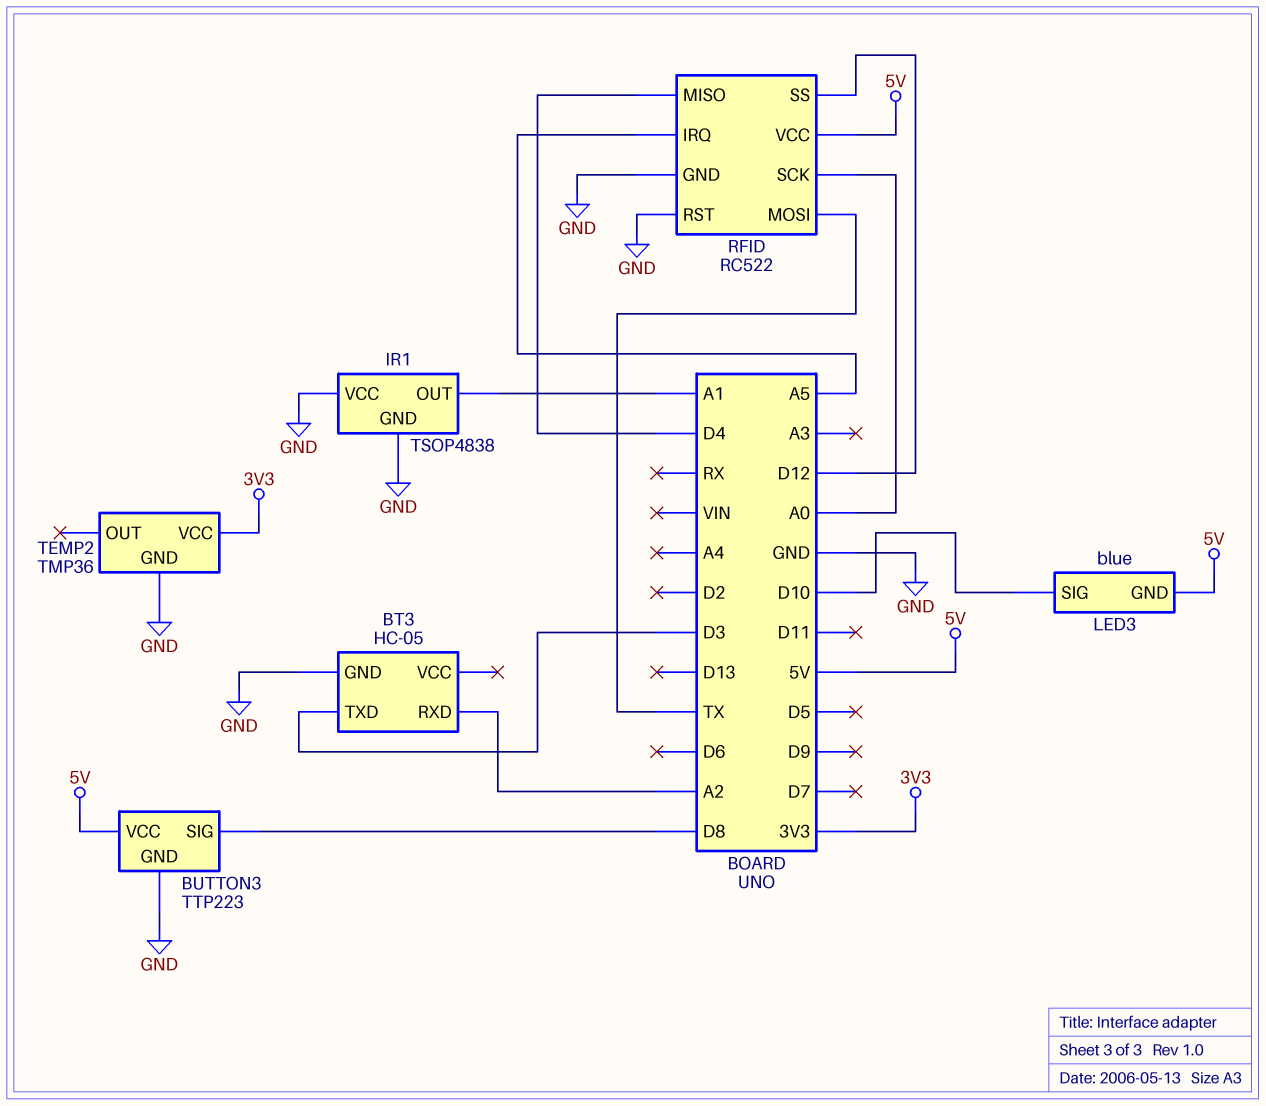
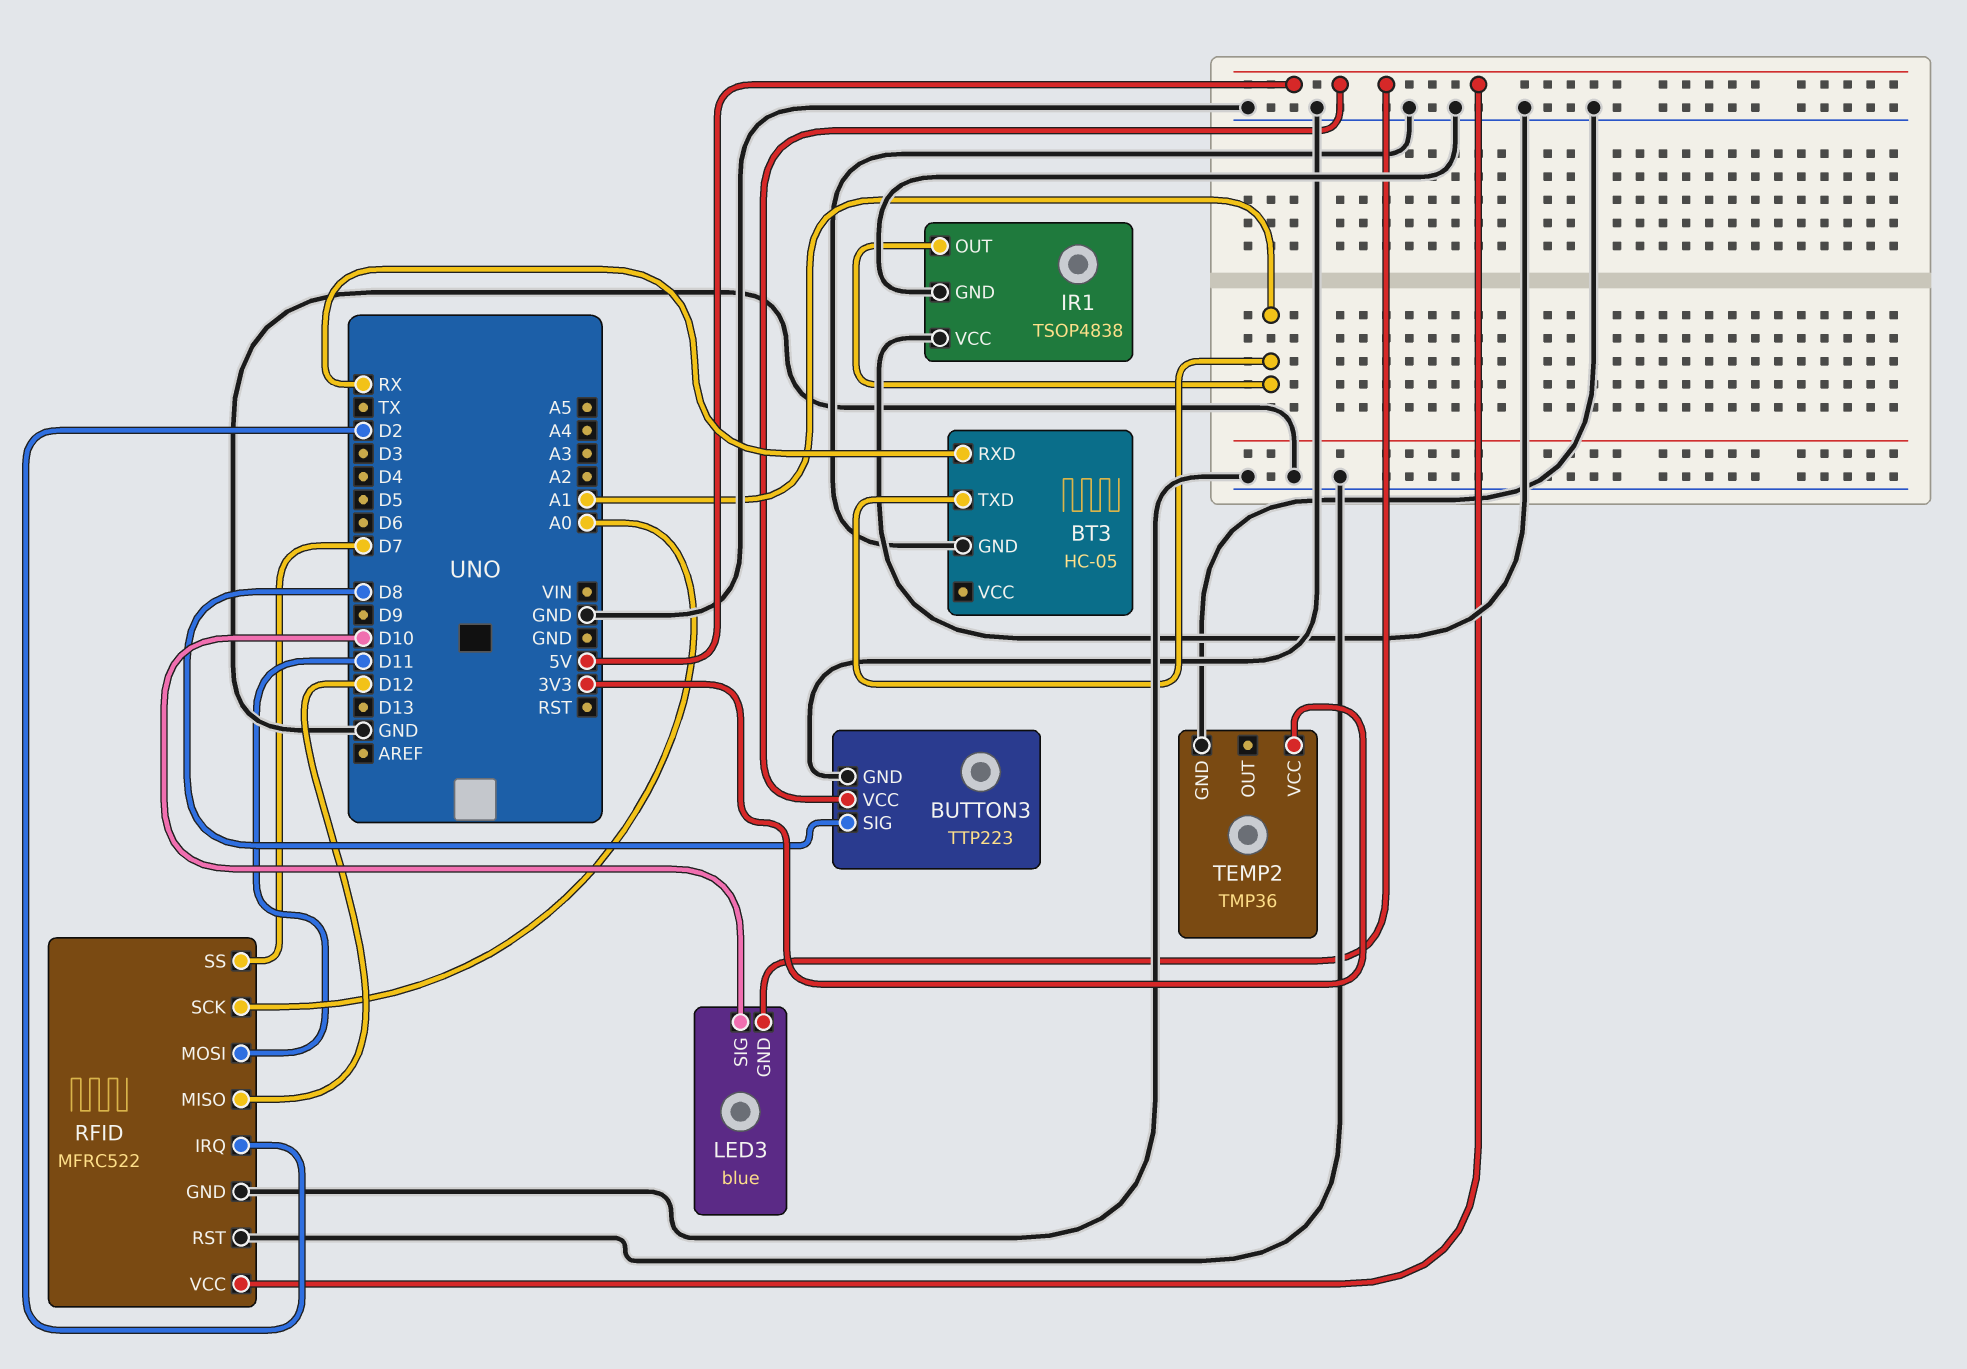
BT3 pin RXD: A2 -> RX
BT3 pin TXD: D3 -> A1
RFID: RC522 -> MFRC522
RFID pin IRQ: A5 -> D2
RFID pin MISO: D4 -> D12
RFID pin MOSI: TX -> D11
RFID pin SS: D12 -> D7

